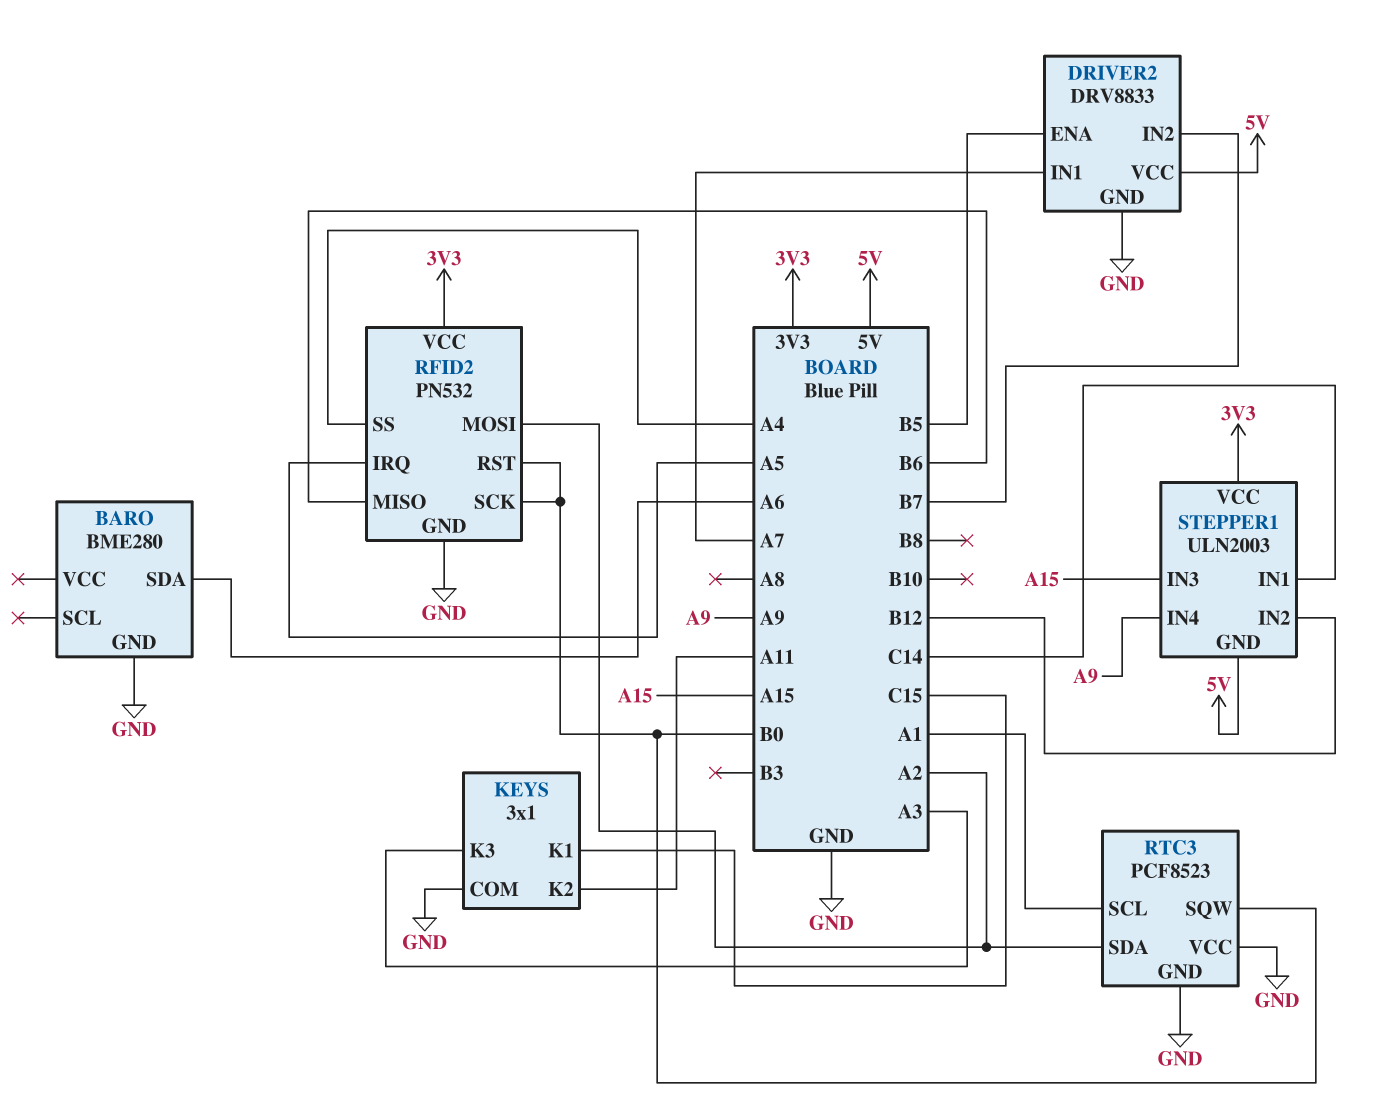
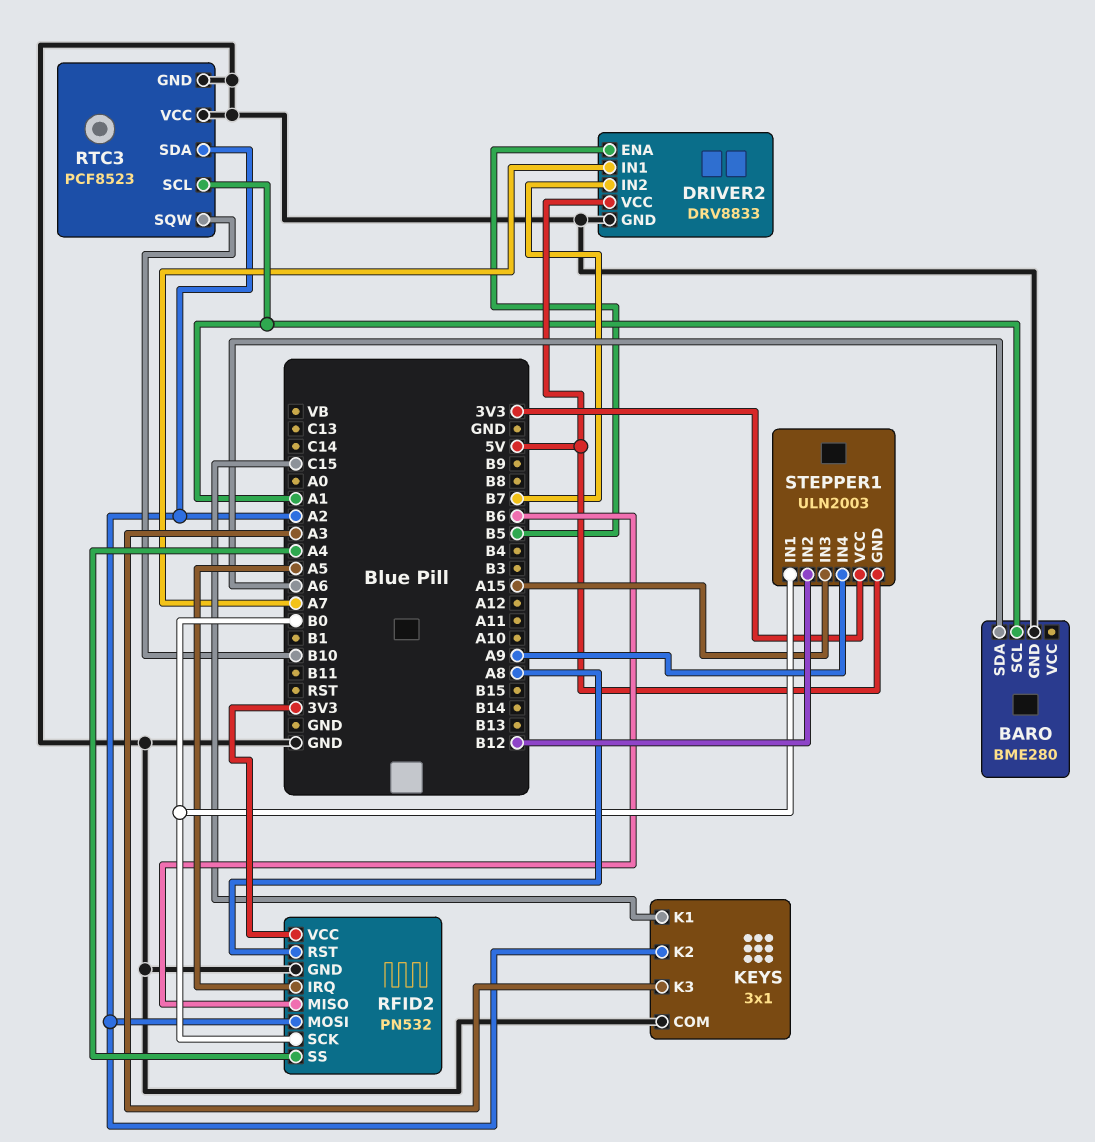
BARO pin SCL: none -> A1
KEYS pin K2: A11 -> A2
RFID2 pin RST: B0 -> A8
RTC3 pin SQW: B0 -> B10
STEPPER1 pin IN1: C14 -> B0

